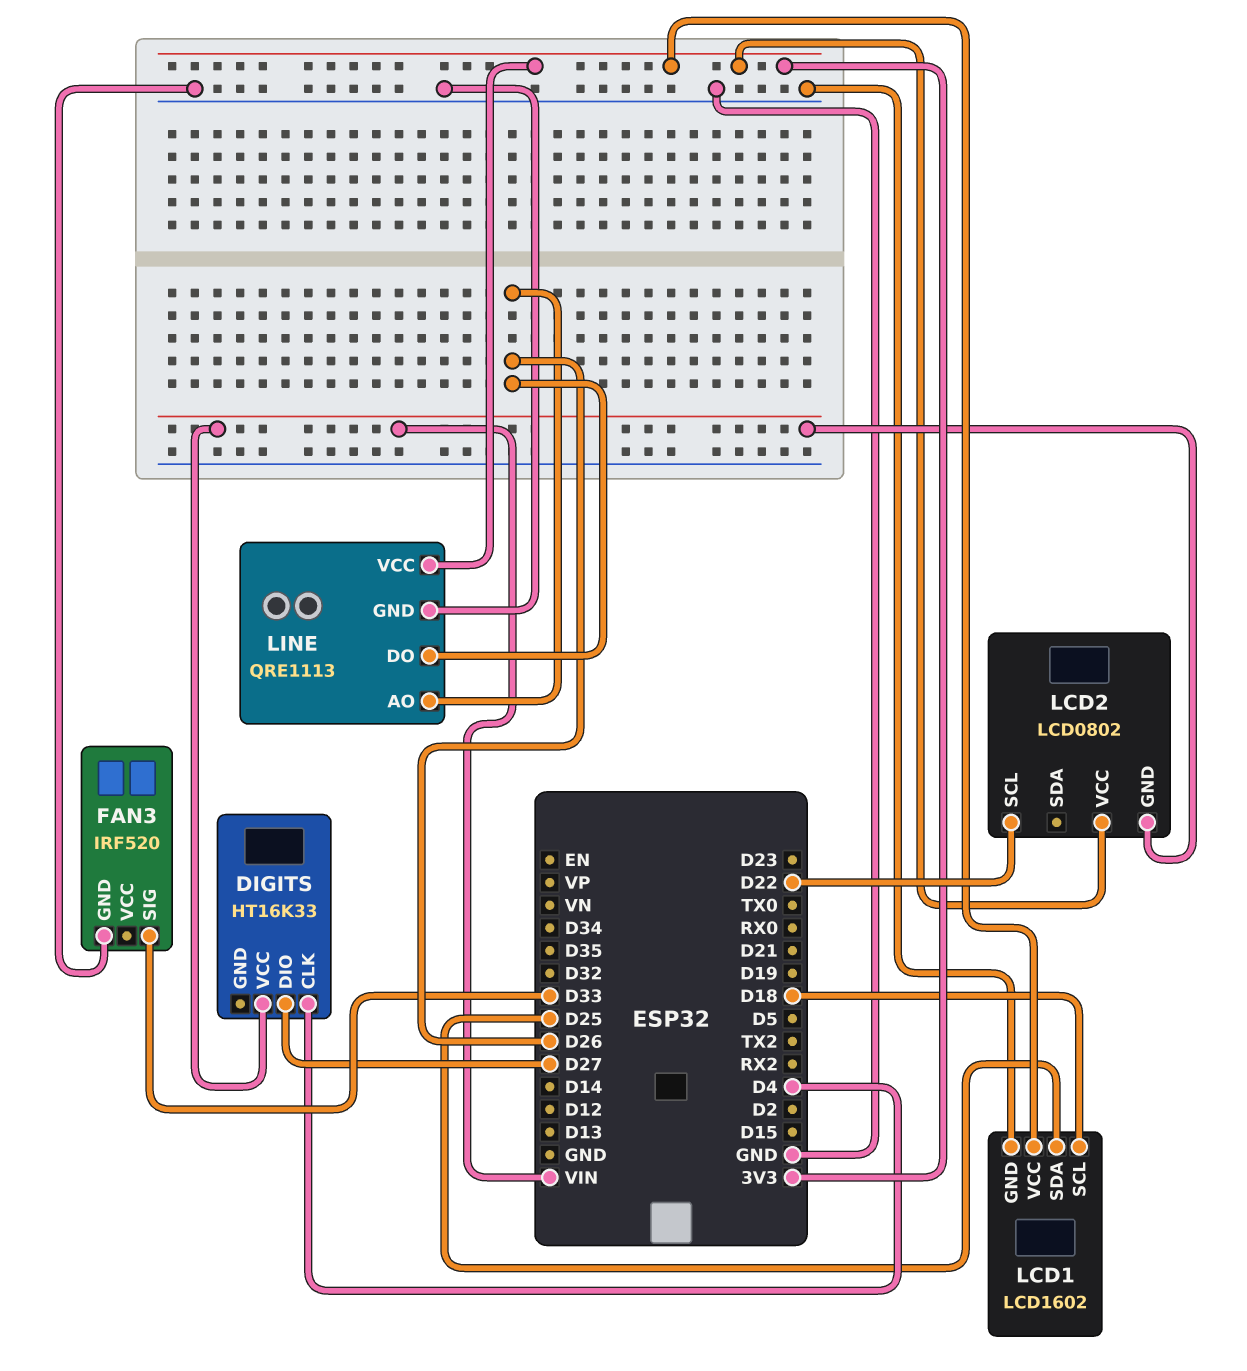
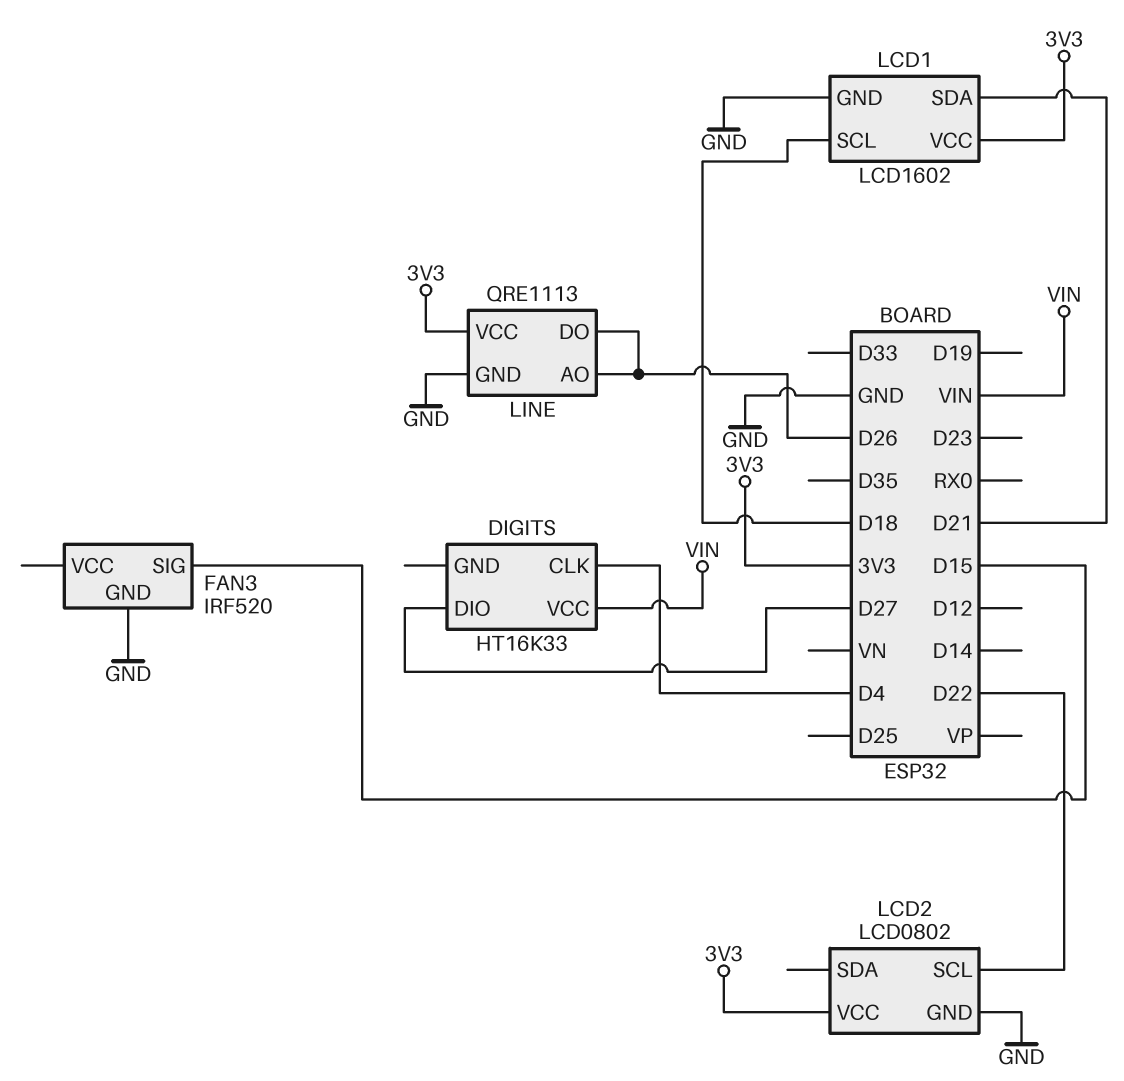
FAN3 pin SIG: D33 -> D15
LCD1 pin SDA: D25 -> D21
LCD2 pin GND: VIN -> GND

